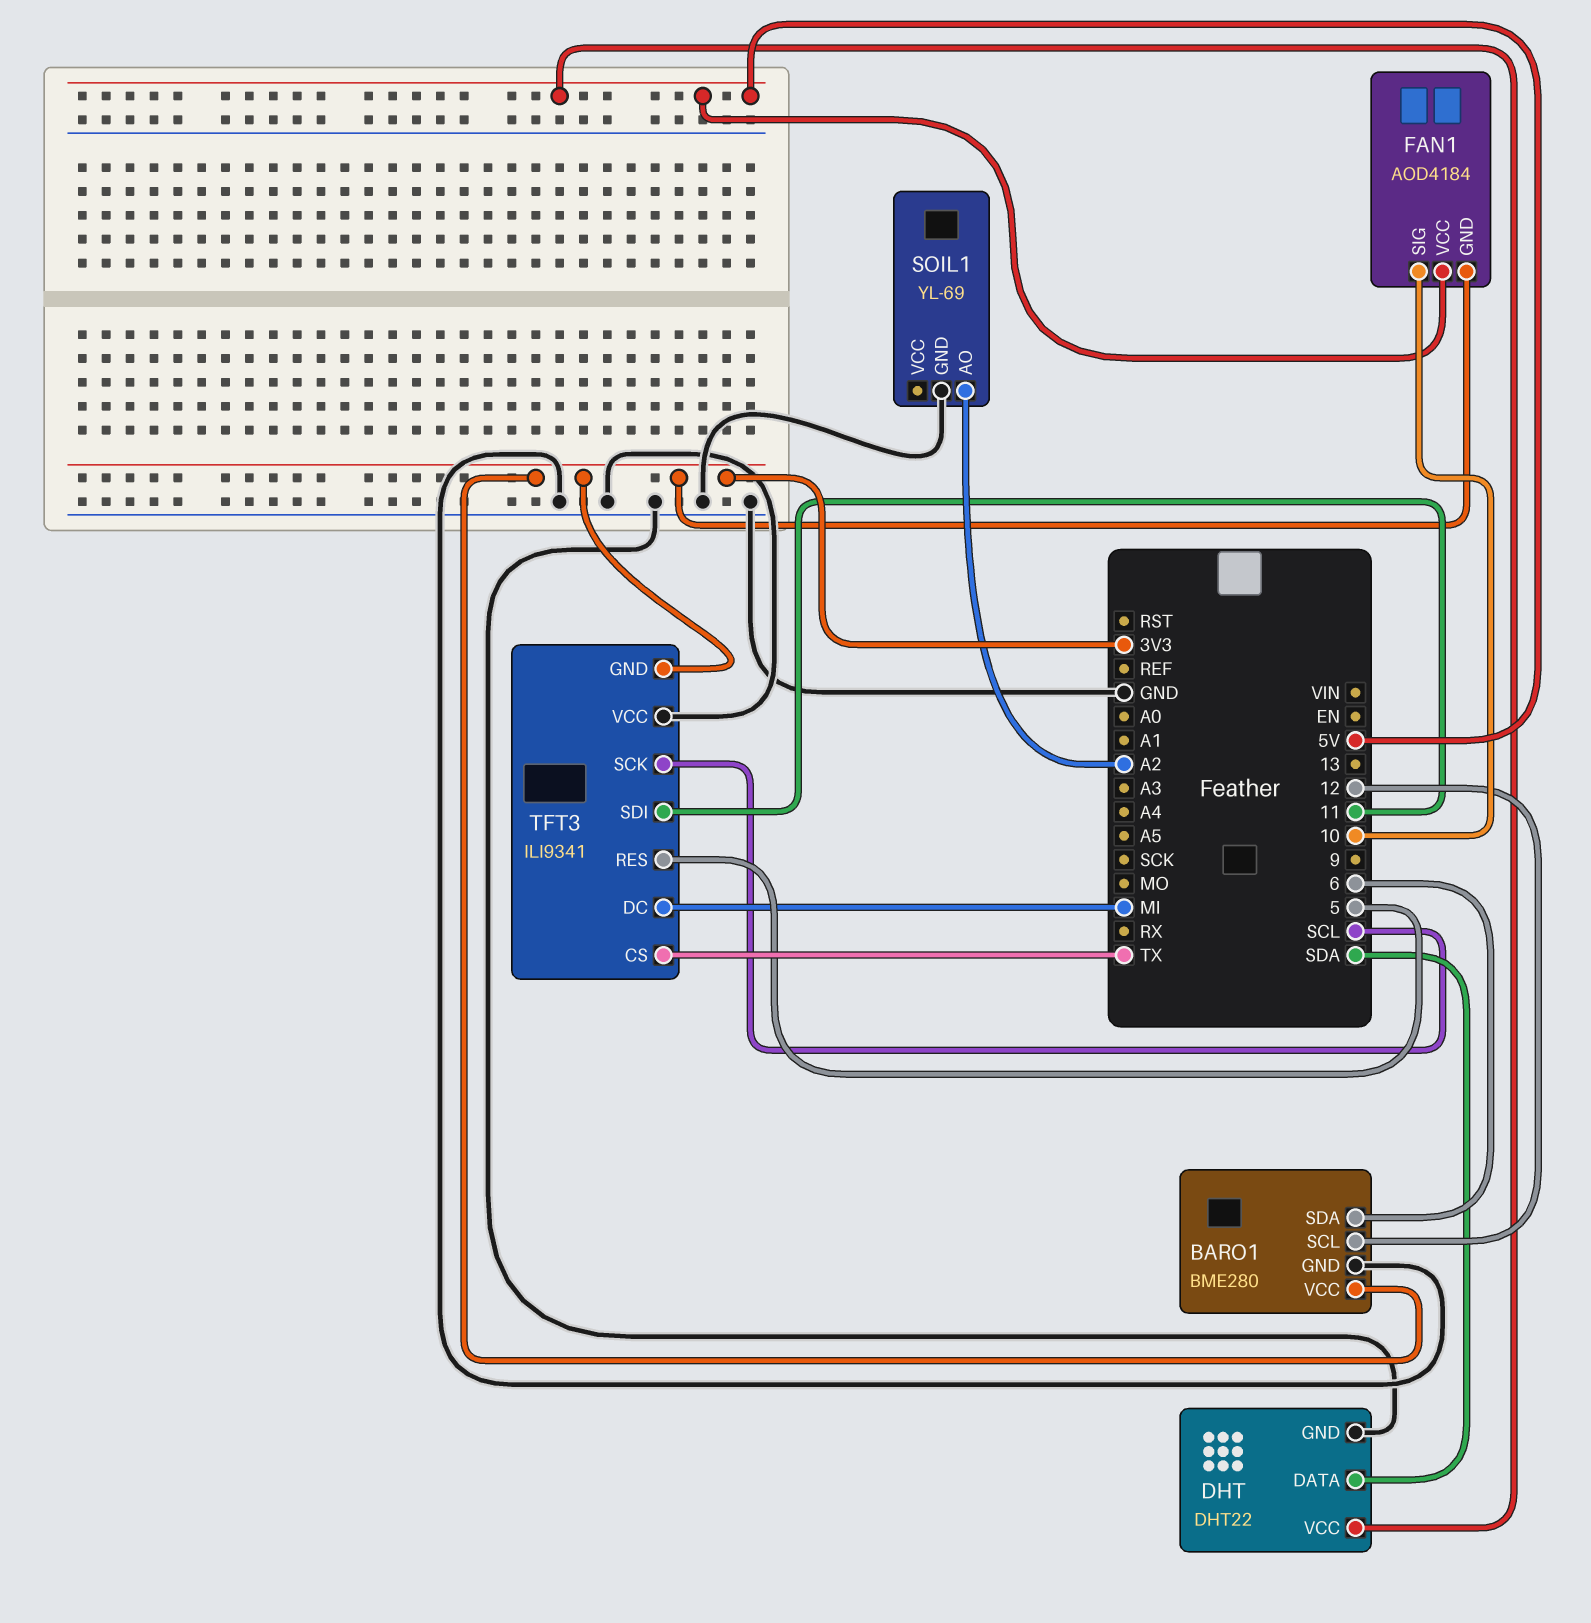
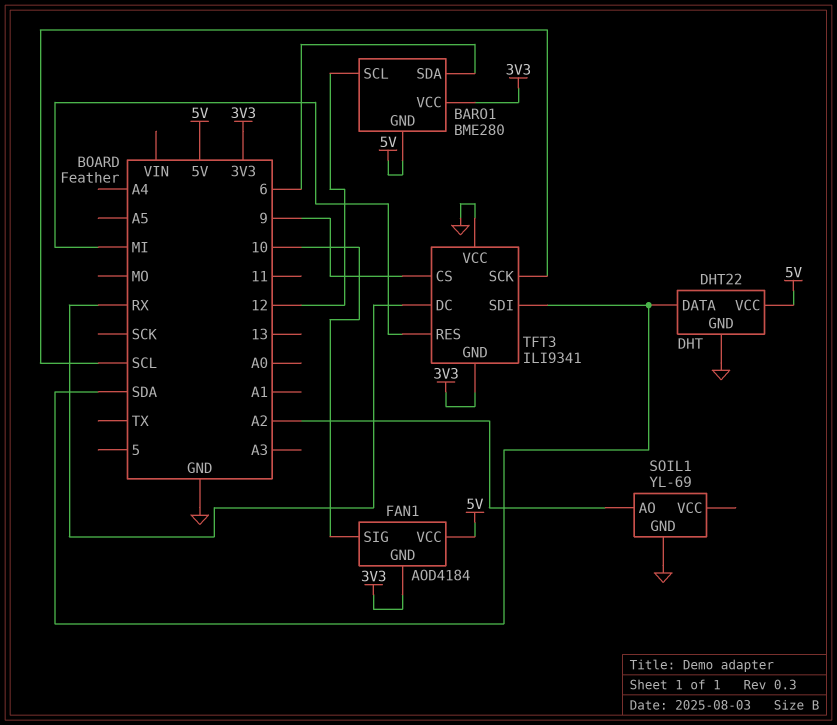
BARO1 pin GND: GND -> 5V
TFT3 pin CS: TX -> 9
TFT3 pin DC: MI -> RX
TFT3 pin RES: 5 -> MI
TFT3 pin SDI: 11 -> SDA

